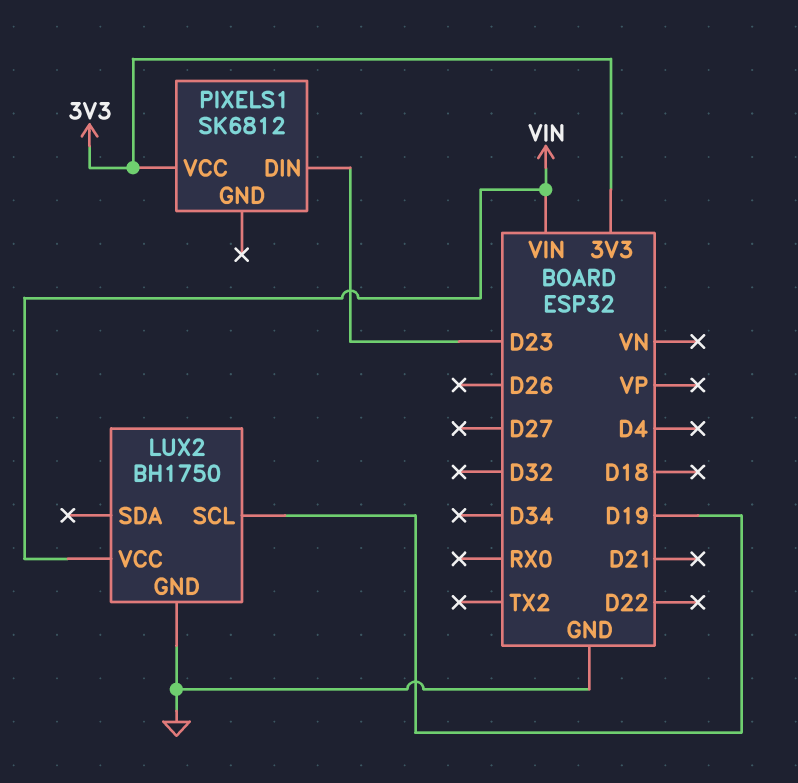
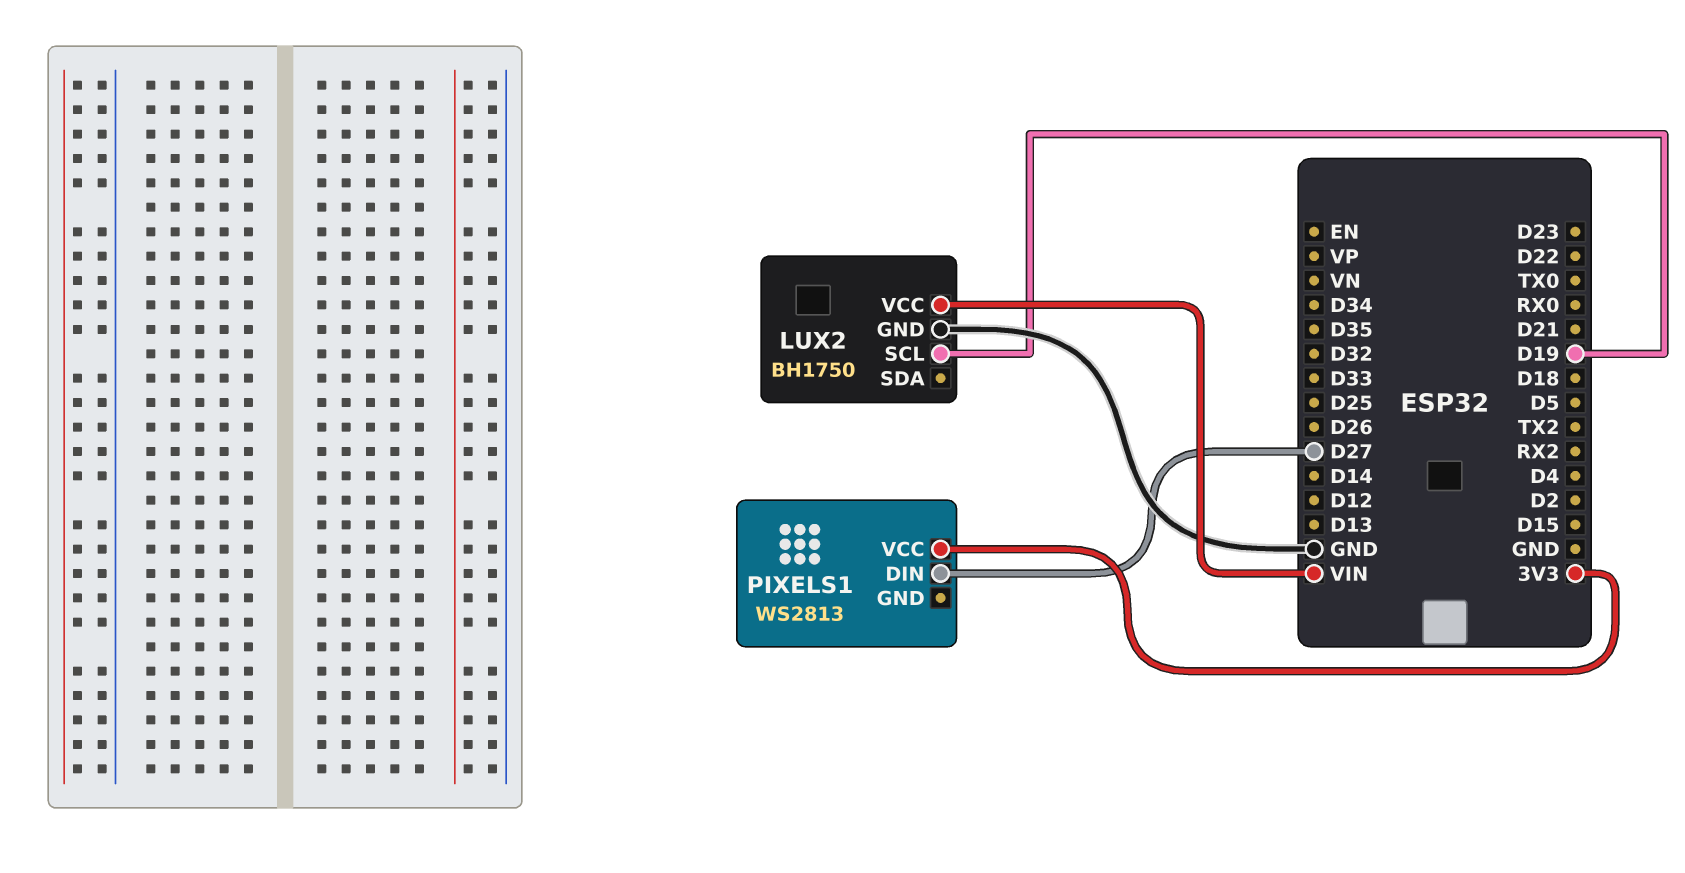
PIXELS1: SK6812 -> WS2813
PIXELS1 pin DIN: D23 -> D27

